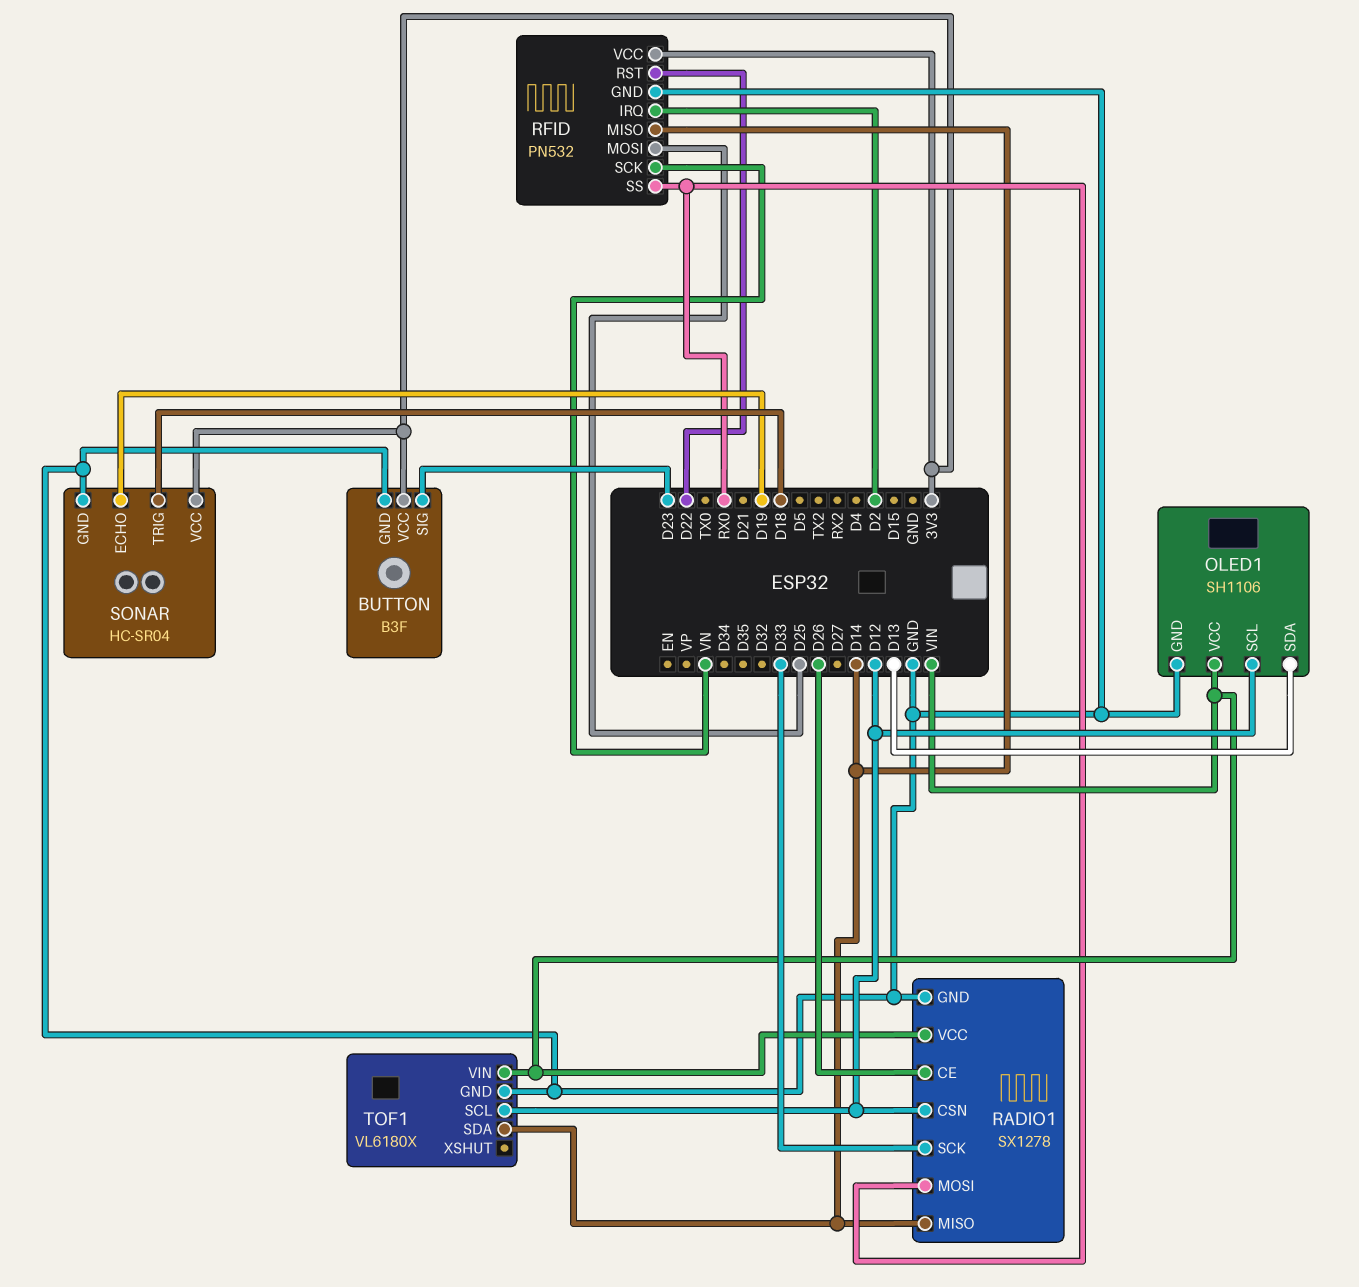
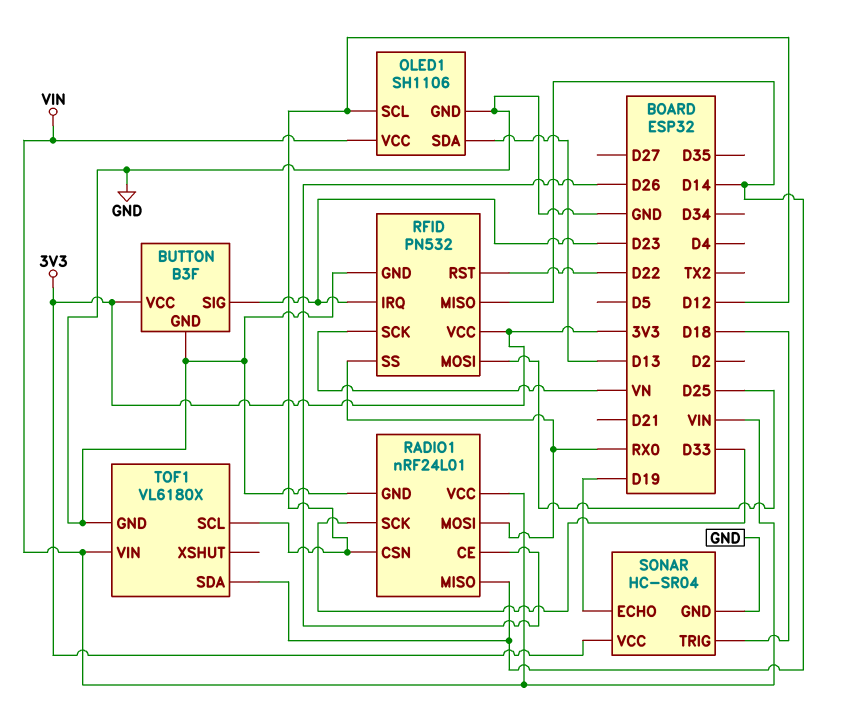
RADIO1: SX1278 -> nRF24L01
RFID pin IRQ: D2 -> D23

